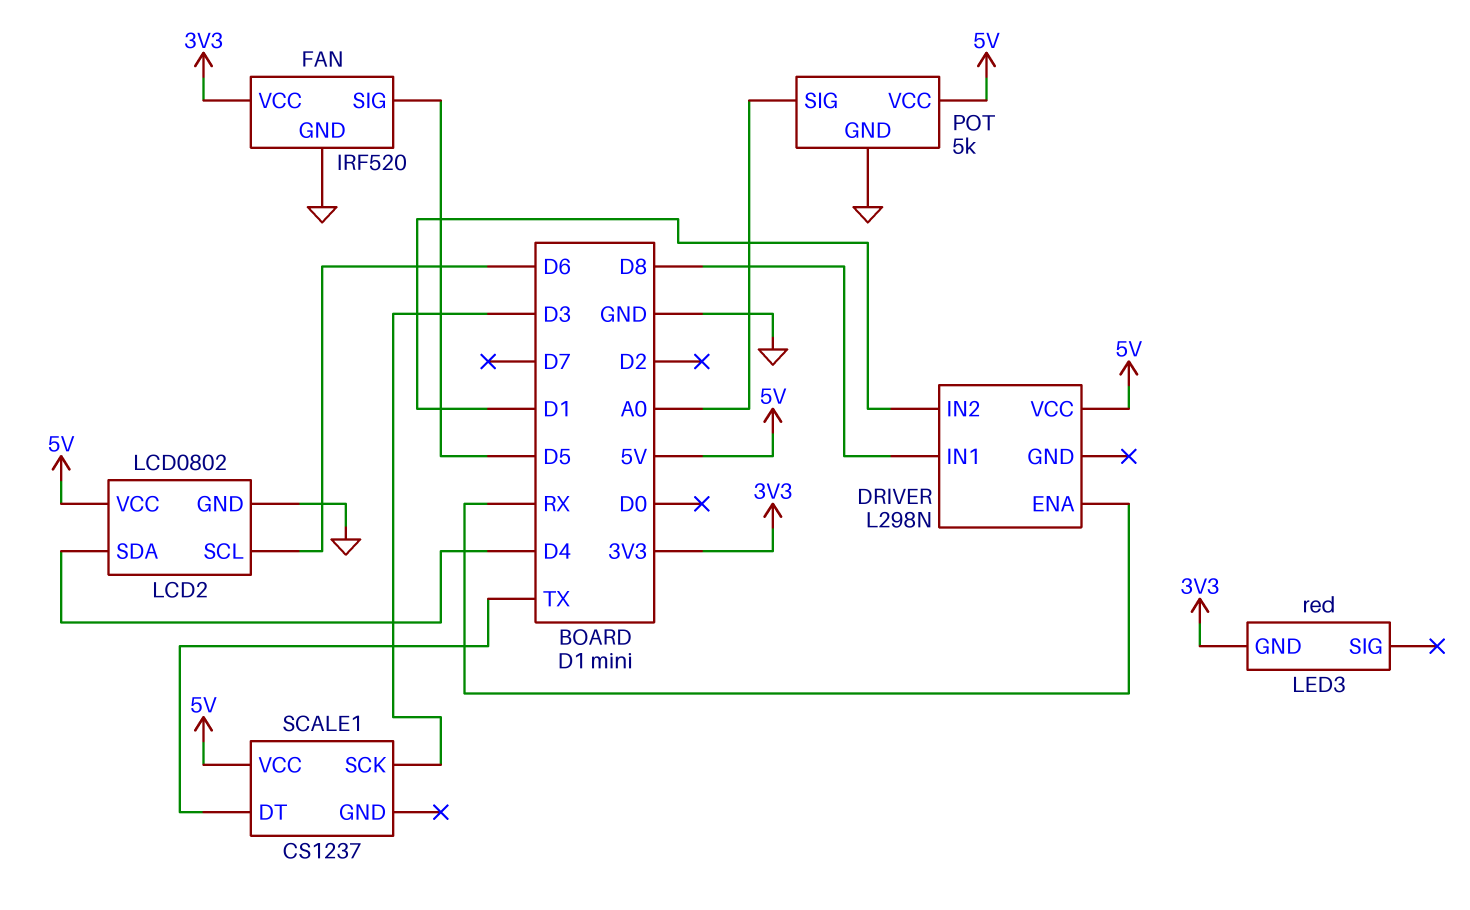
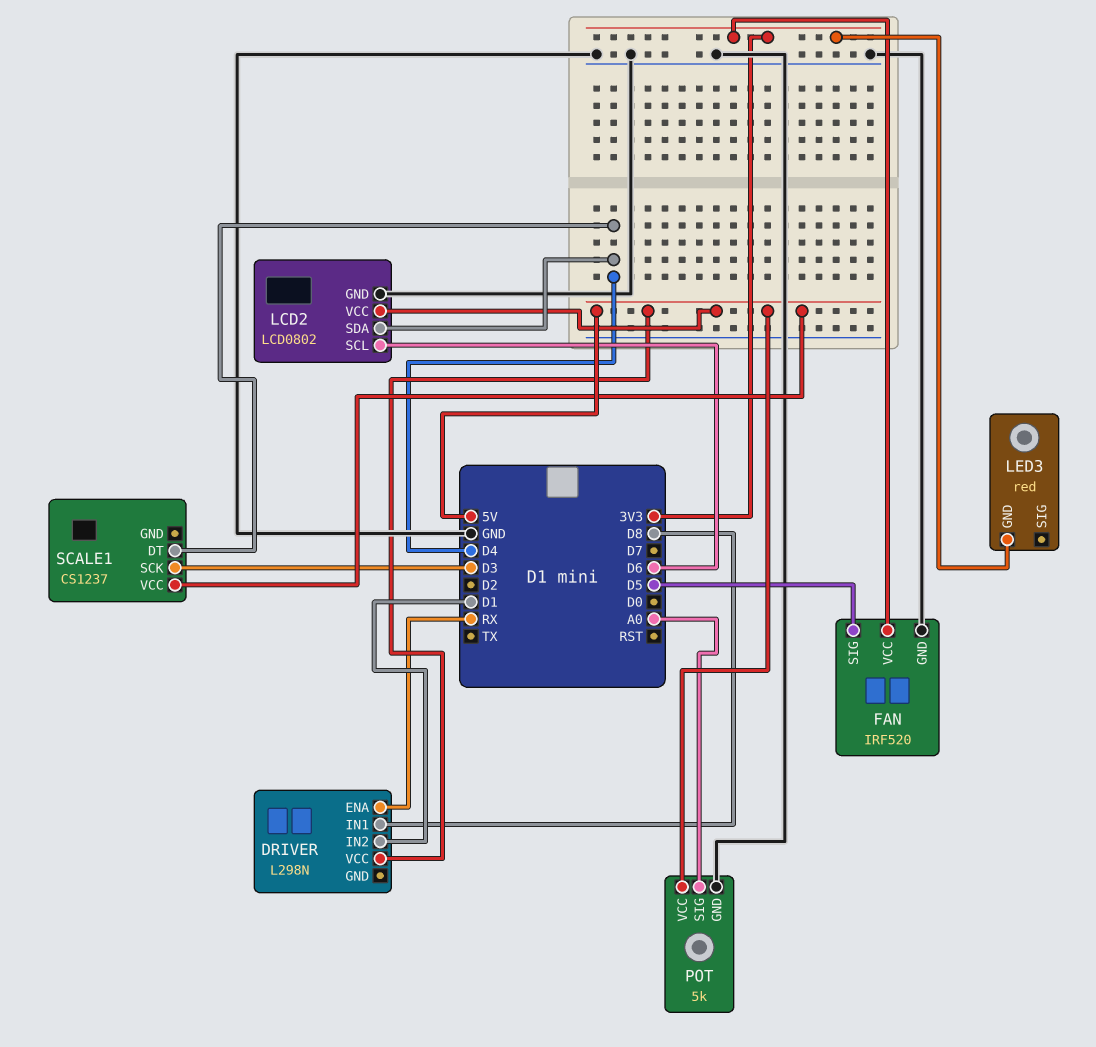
SCALE1 pin DT: TX -> D4

